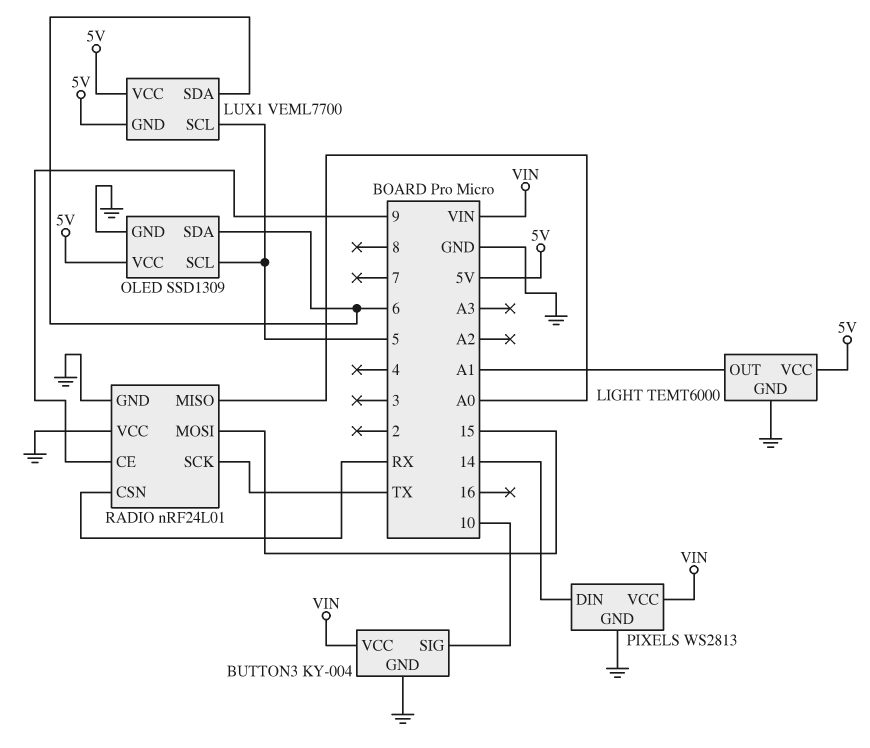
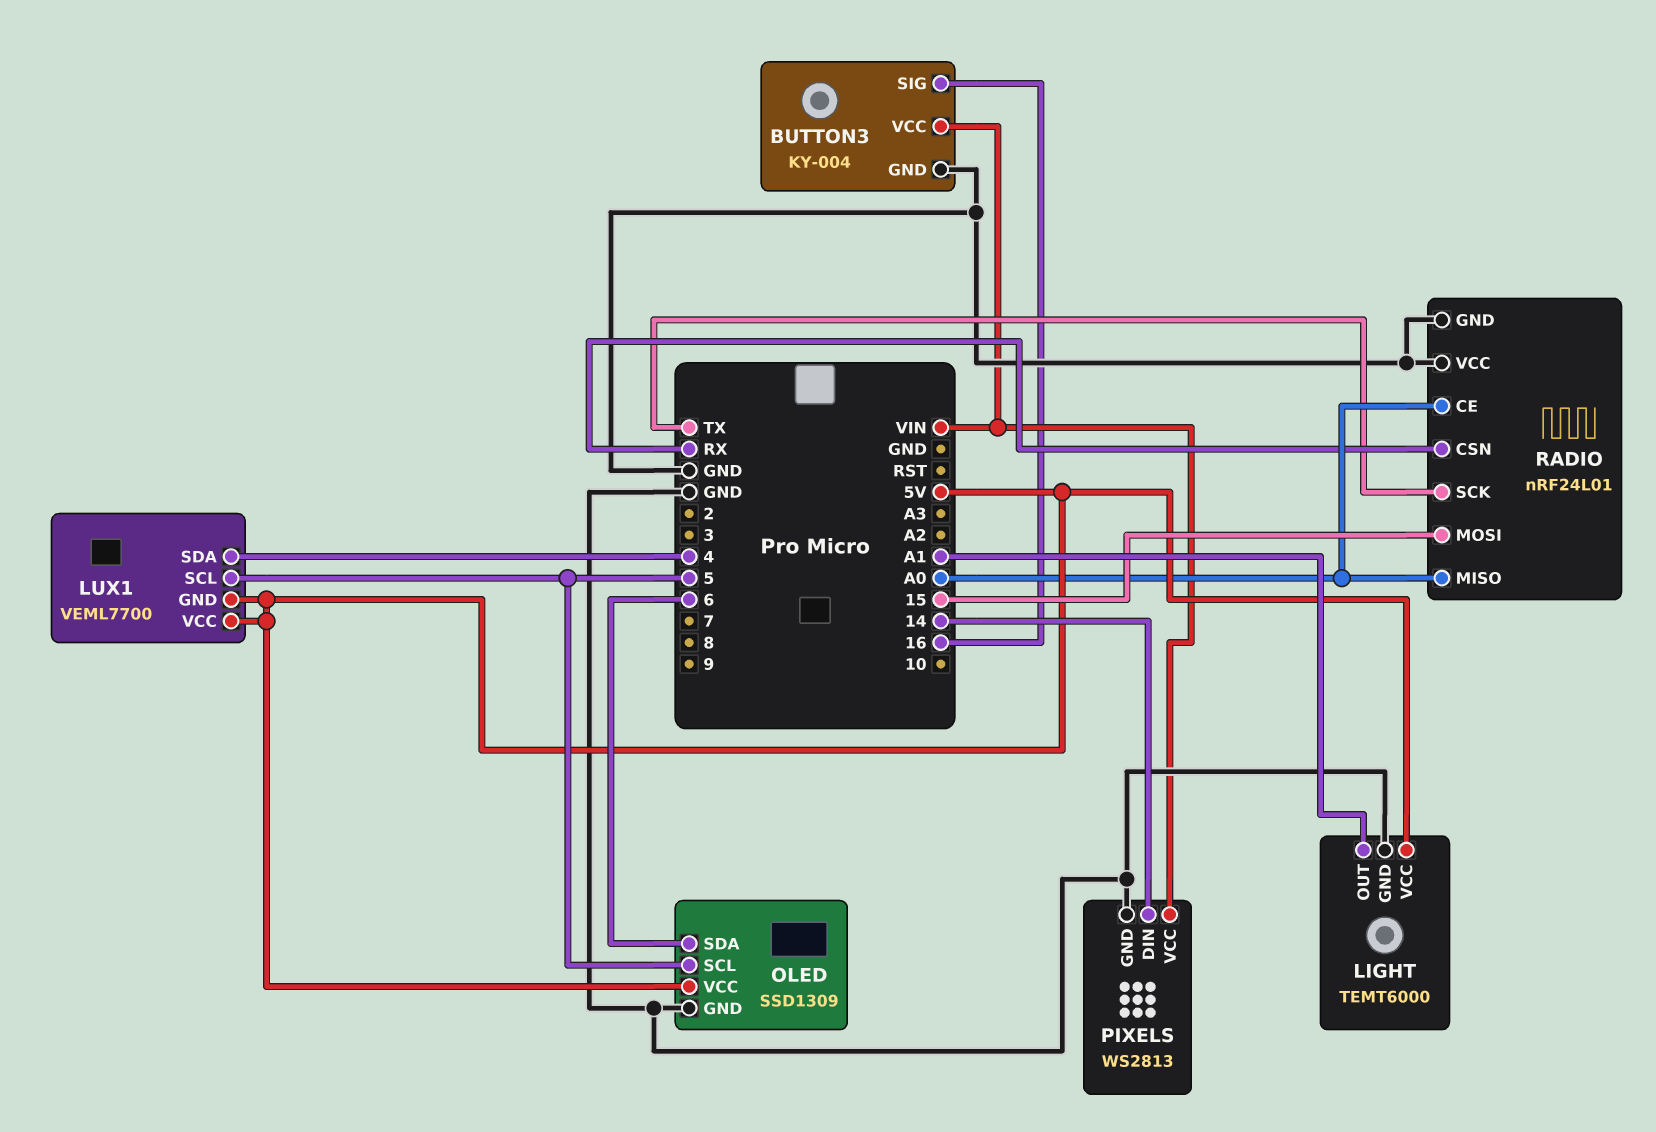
BUTTON3 pin SIG: 10 -> 16
LUX1 pin SDA: 6 -> 4
RADIO pin CE: 9 -> A0

